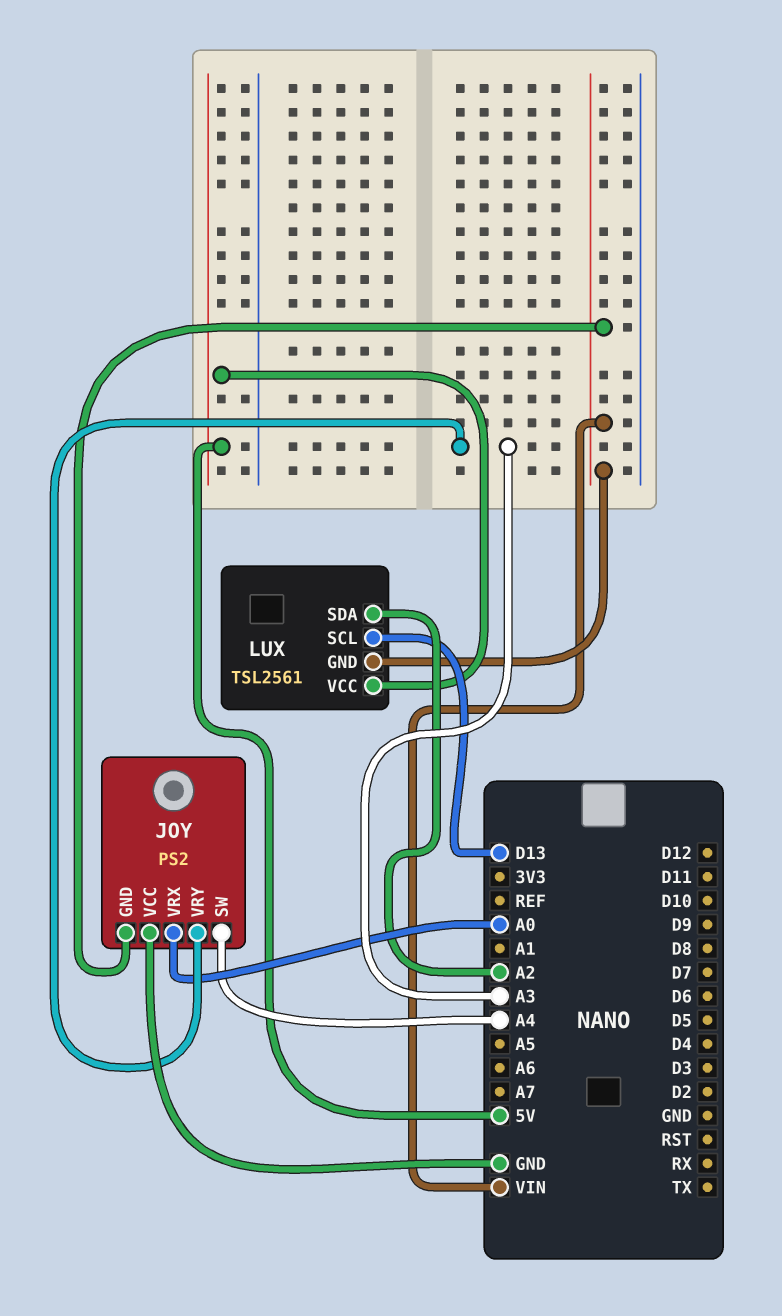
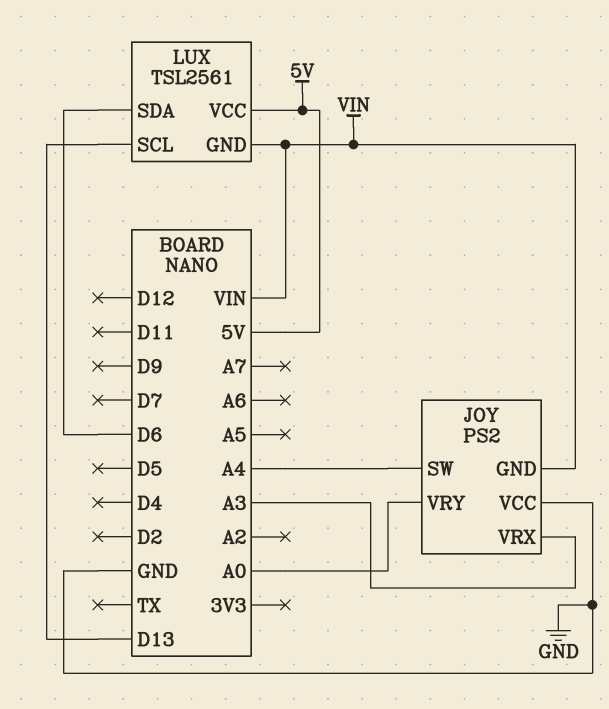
JOY pin VRX: A0 -> A3
JOY pin VRY: A3 -> A0
LUX pin SDA: A2 -> D6

